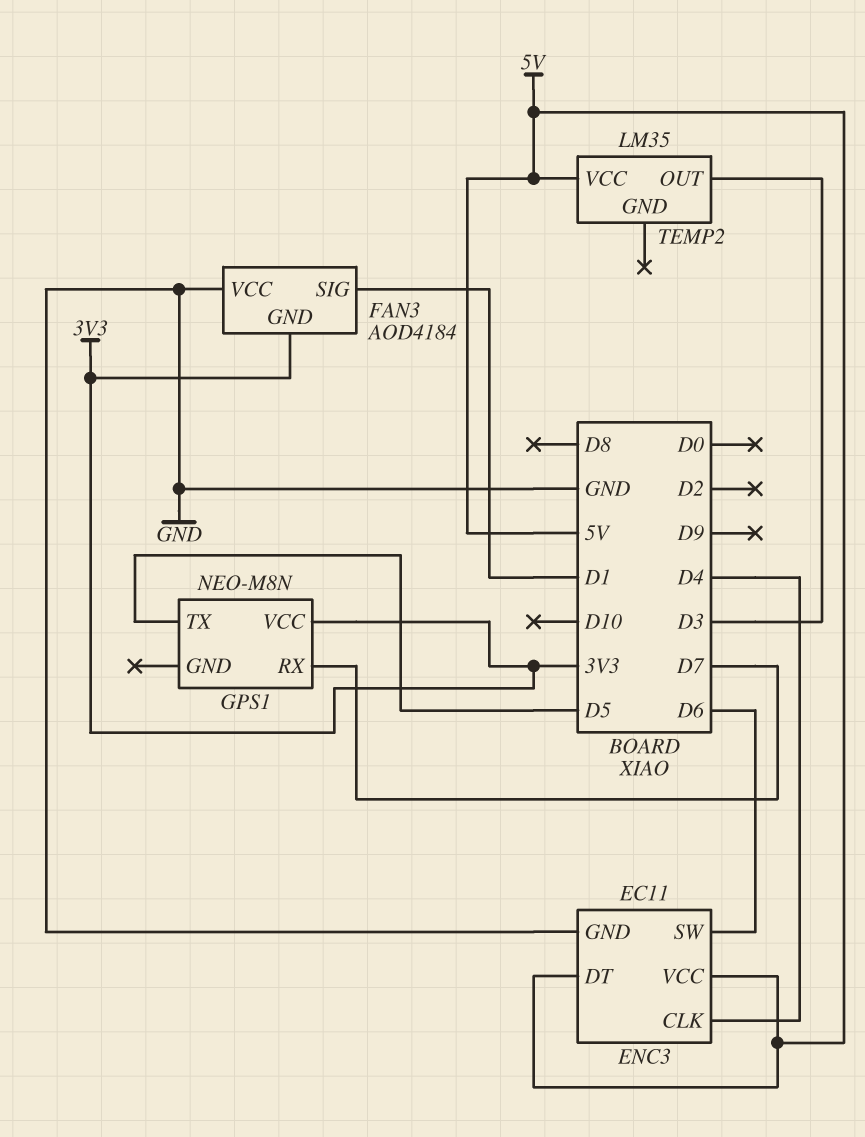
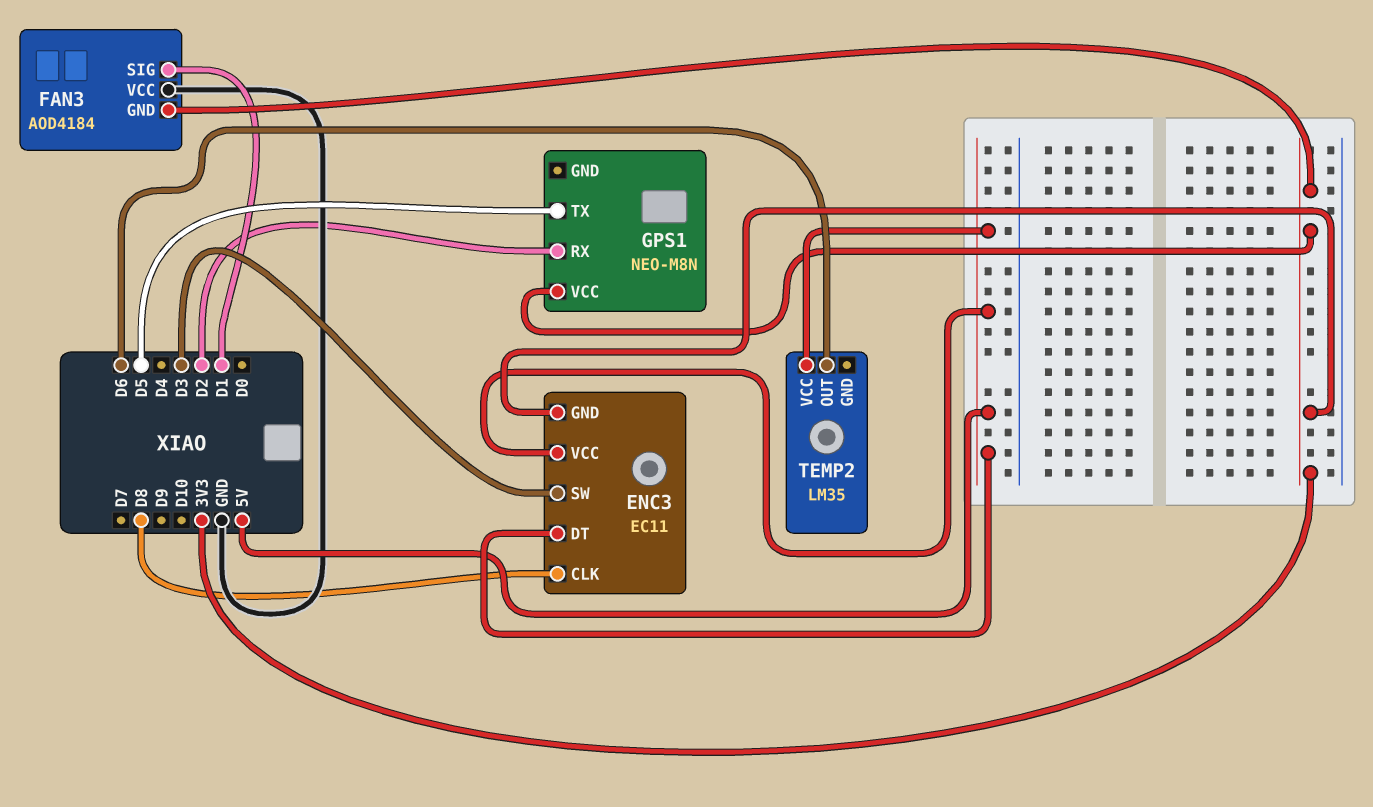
ENC3 pin CLK: D4 -> D8
ENC3 pin GND: GND -> 3V3
ENC3 pin SW: D6 -> D3
GPS1 pin RX: D7 -> D2
TEMP2 pin OUT: D3 -> D6

